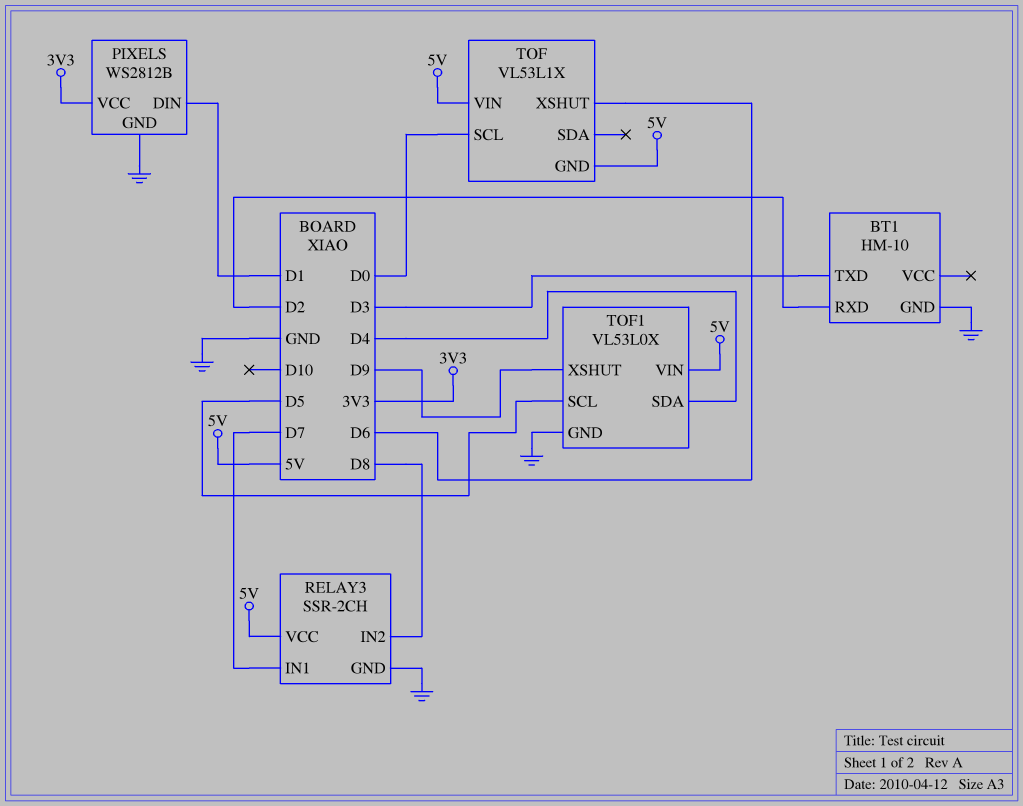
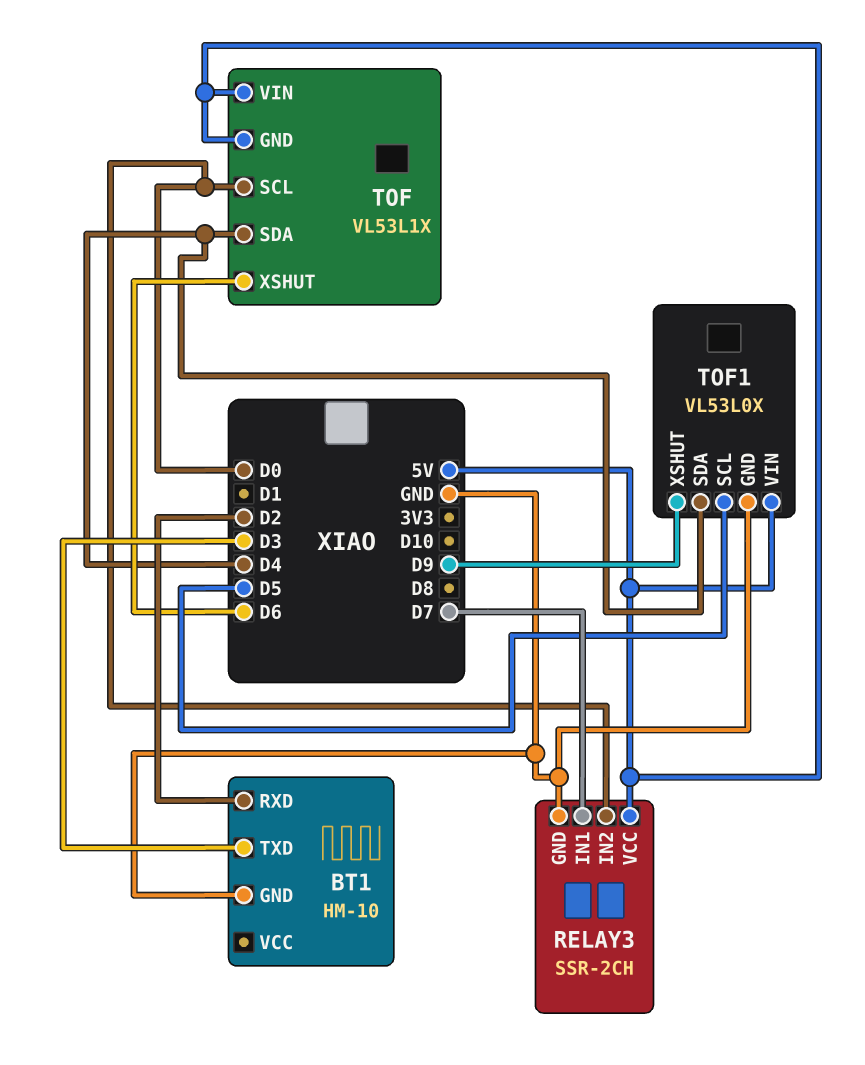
PIXELS: WS2812B -> none
PIXELS pin DIN: D1 -> none
PIXELS pin GND: GND -> none
PIXELS pin VCC: 3V3 -> none
RELAY3 pin IN2: D8 -> D0
TOF pin SDA: none -> D4

